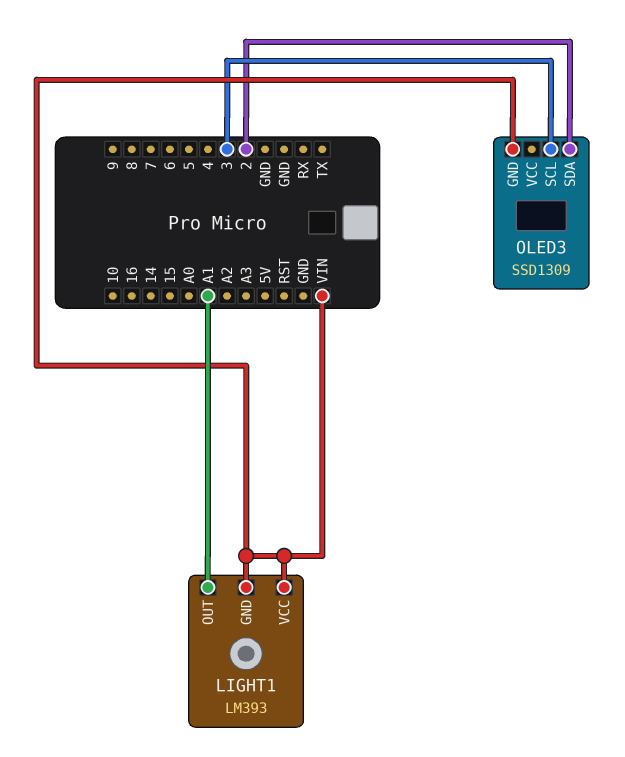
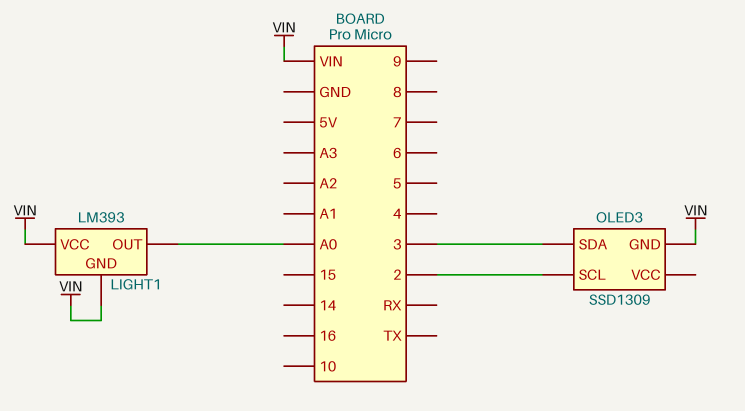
LIGHT1 pin OUT: A1 -> A0
OLED3 pin SCL: 3 -> 2
OLED3 pin SDA: 2 -> 3

